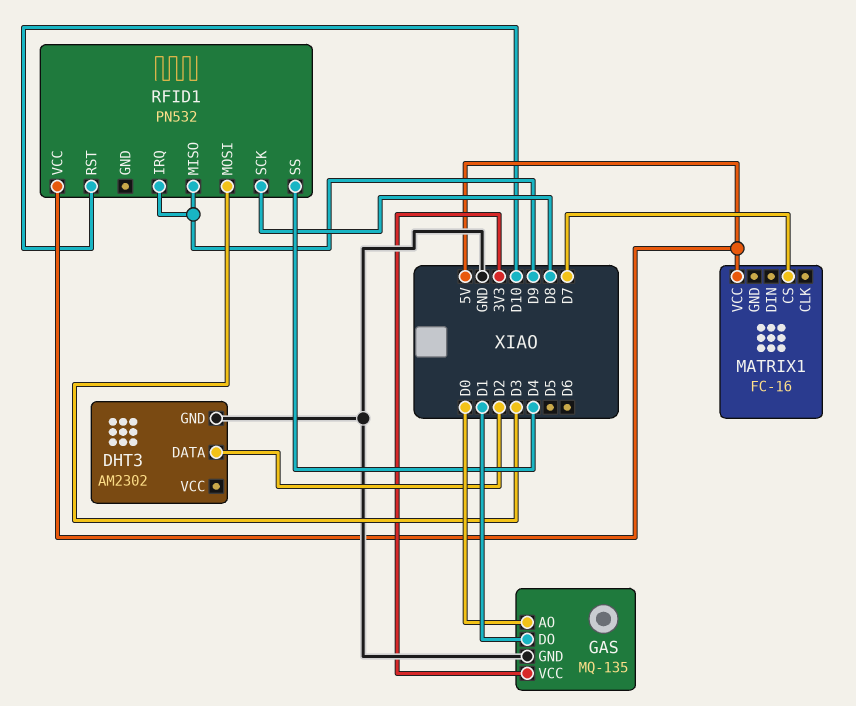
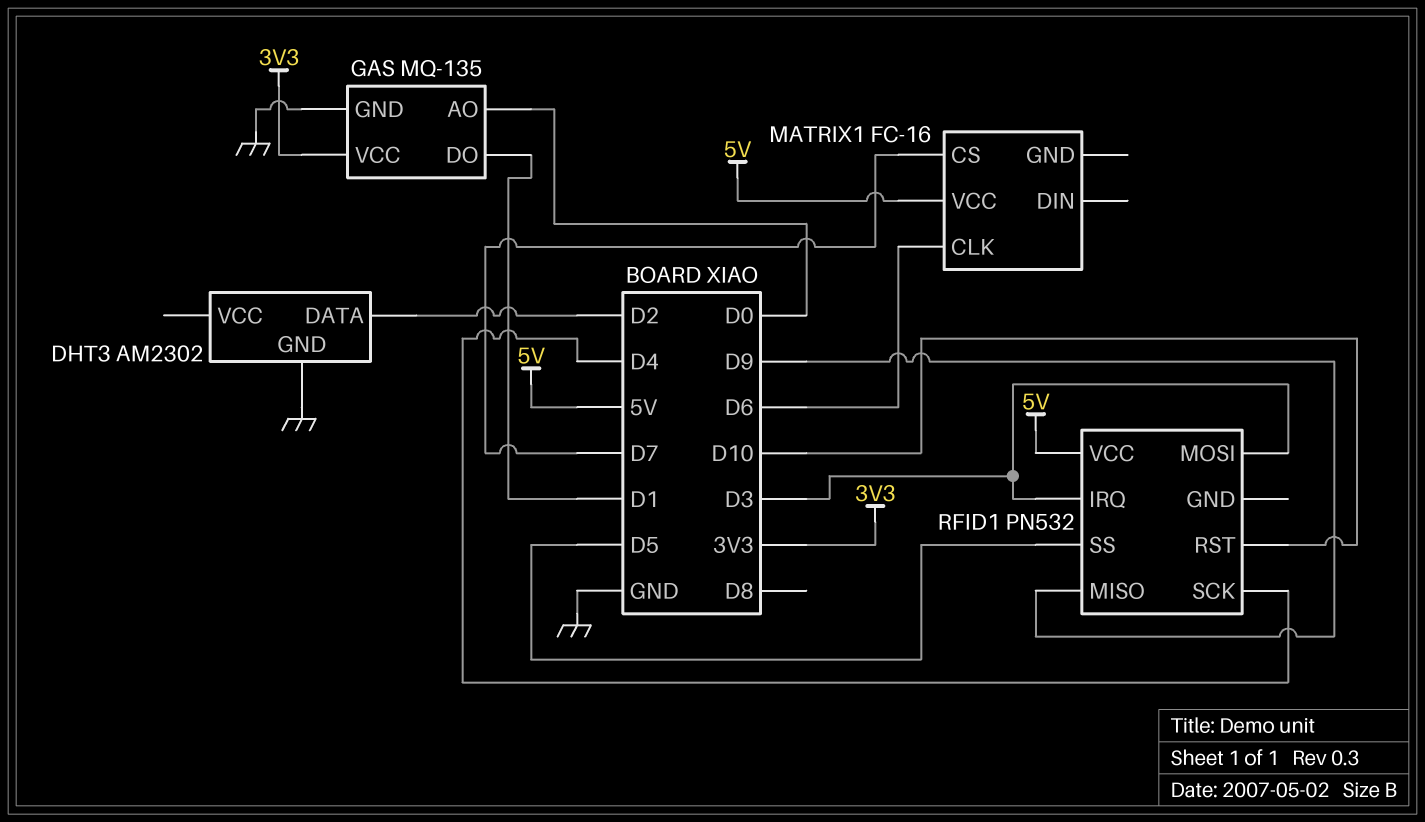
MATRIX1 pin CLK: none -> D6
RFID1 pin IRQ: D9 -> D3
RFID1 pin SCK: D8 -> D4
RFID1 pin SS: D4 -> D5

